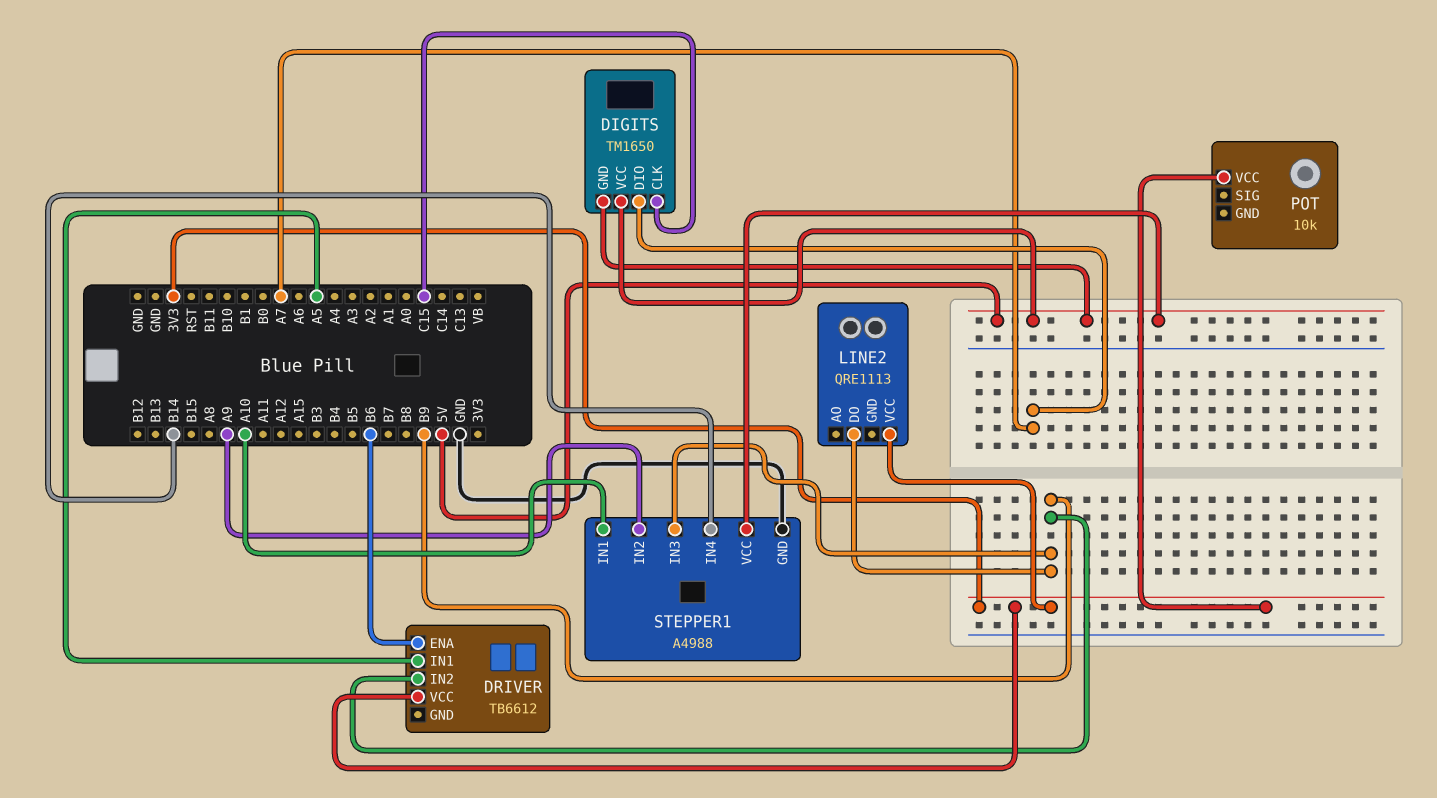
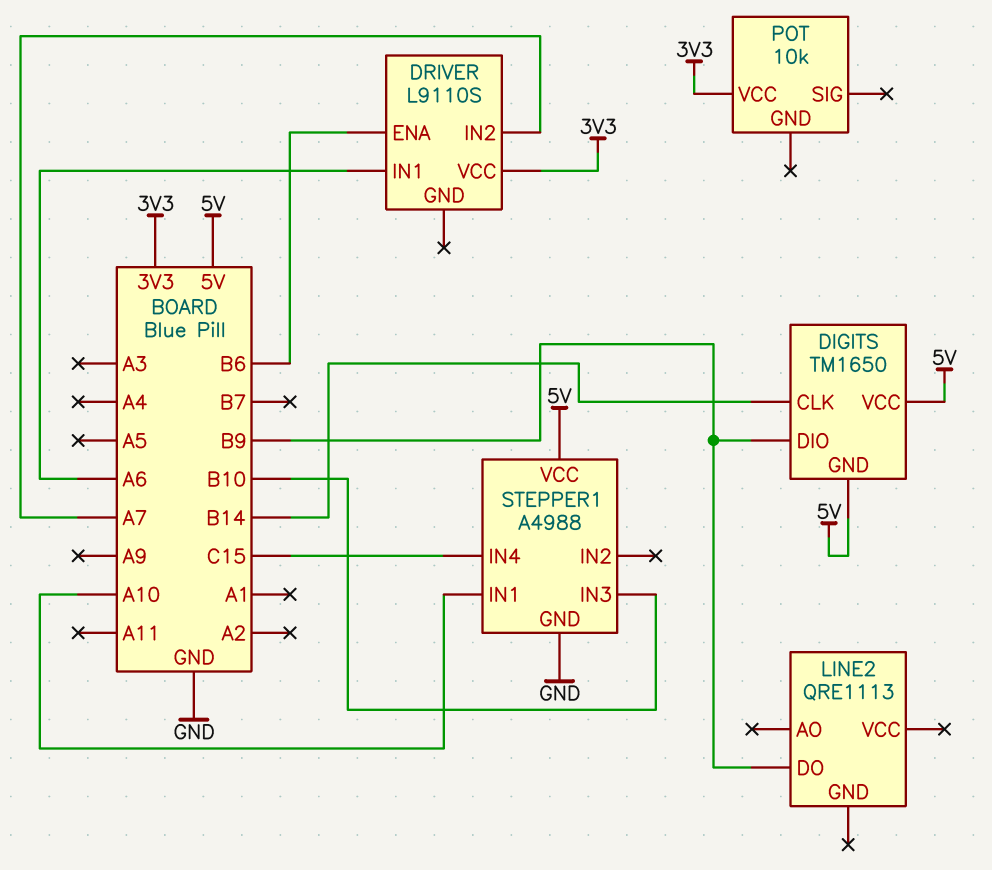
DIGITS pin CLK: C15 -> B14
DIGITS pin DIO: A7 -> B9
DRIVER: TB6612 -> L9110S
DRIVER pin IN1: A5 -> A6
DRIVER pin IN2: B9 -> A7
LINE2 pin VCC: 3V3 -> none
STEPPER1 pin IN2: A9 -> none
STEPPER1 pin IN3: B9 -> B10
STEPPER1 pin IN4: B14 -> C15

